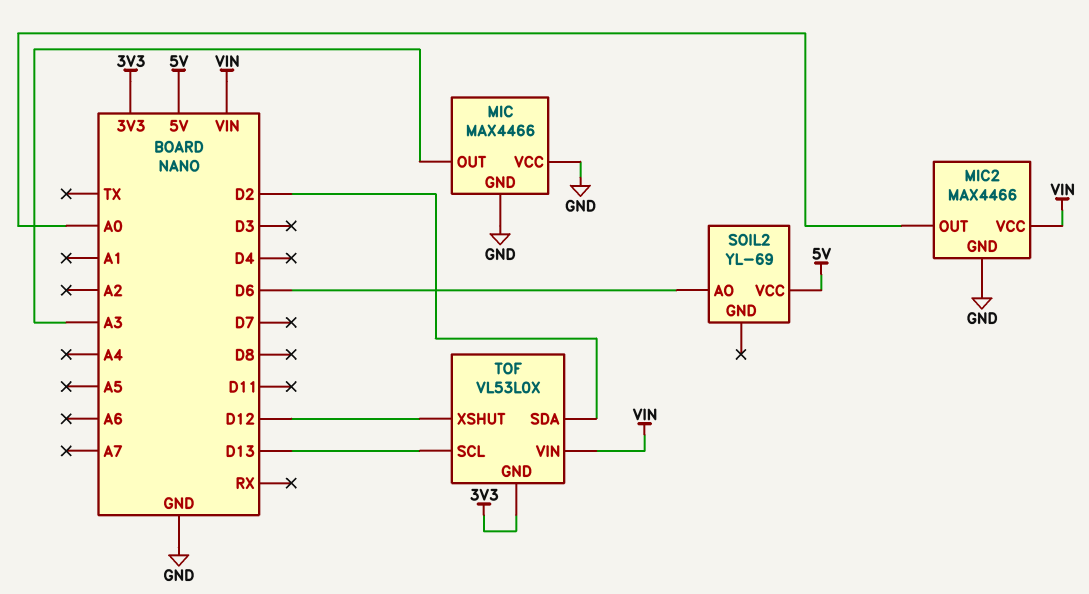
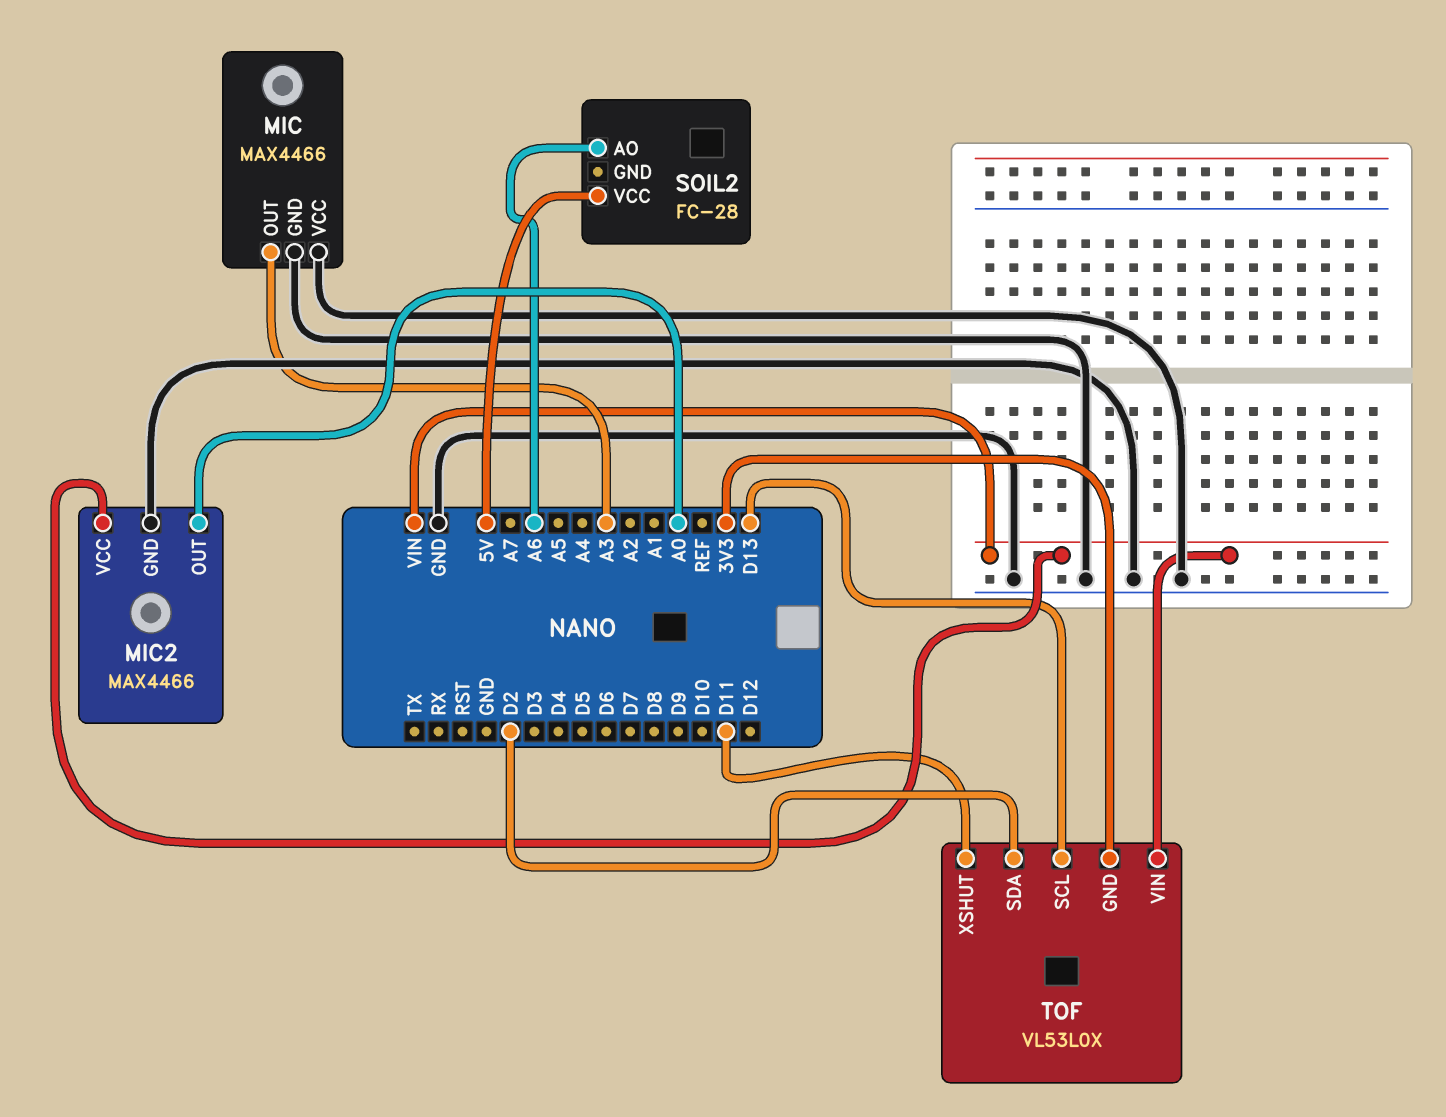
SOIL2: YL-69 -> FC-28
SOIL2 pin AO: D6 -> A6
TOF pin XSHUT: D12 -> D11

